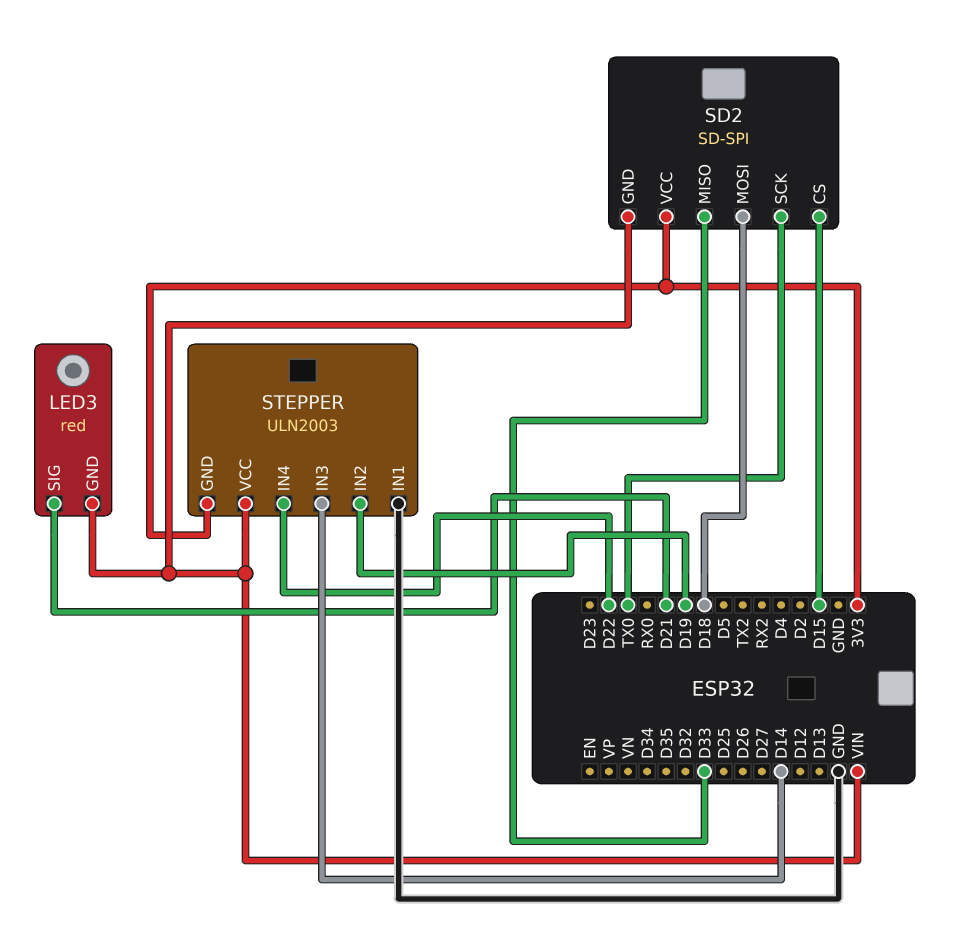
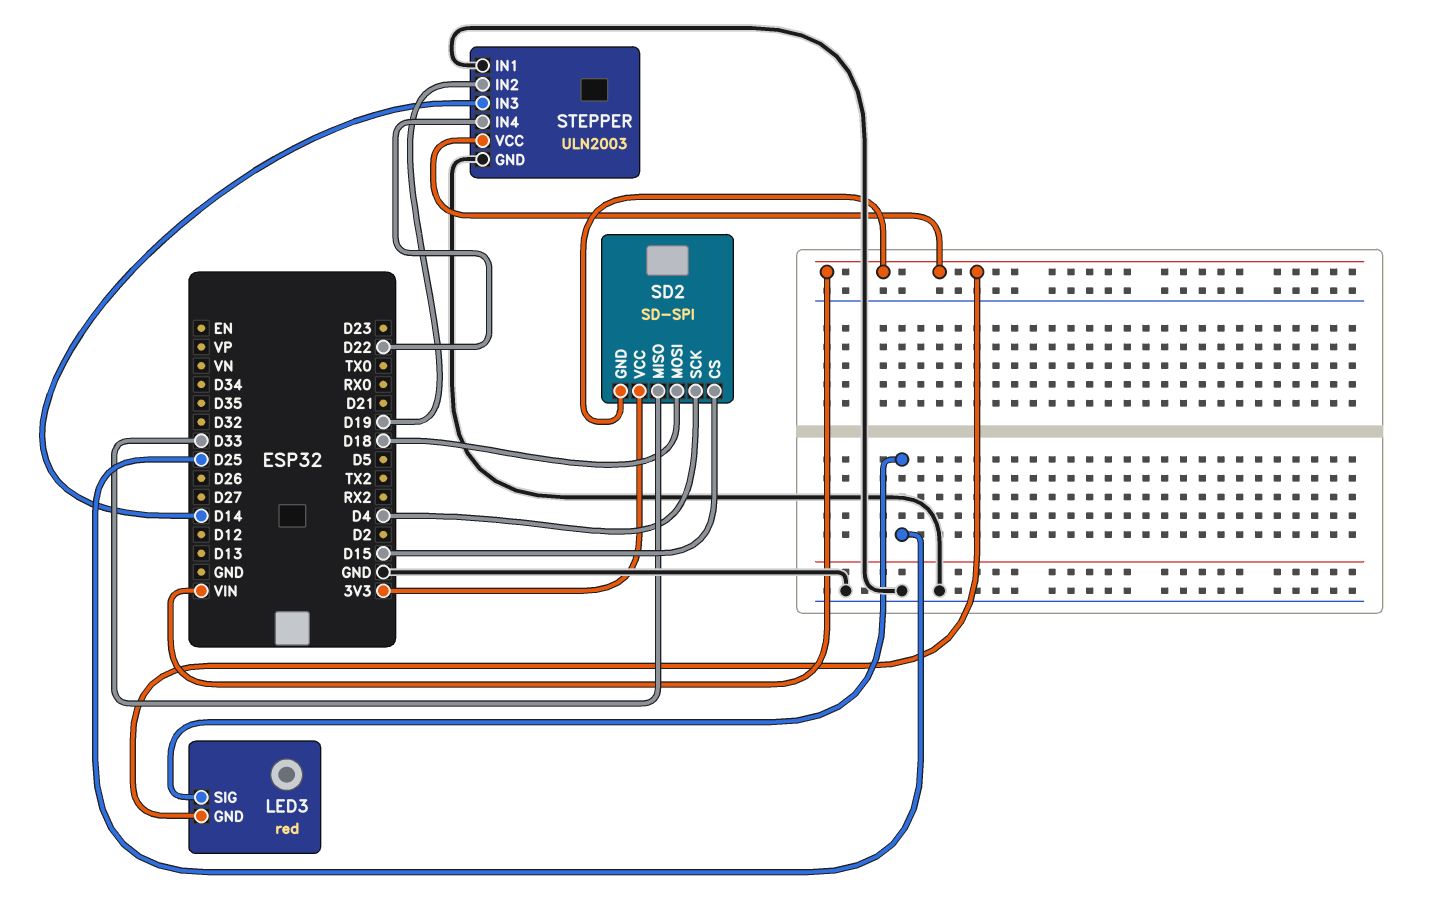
LED3 pin SIG: D21 -> D25
SD2 pin SCK: TX0 -> D4
STEPPER pin GND: 3V3 -> GND

